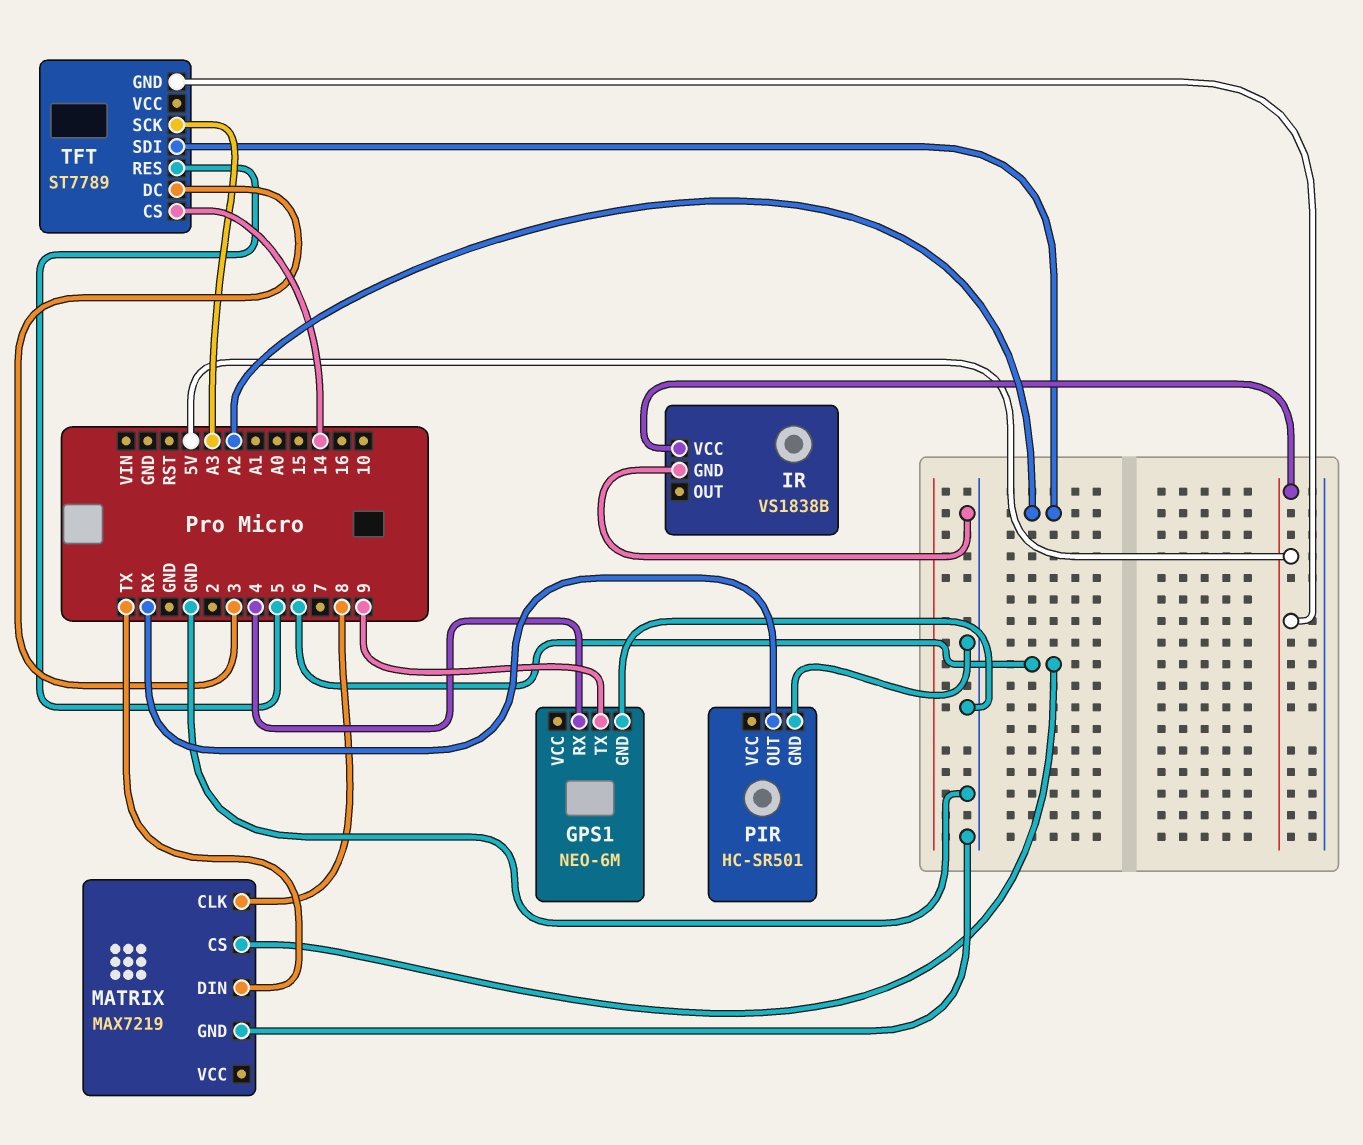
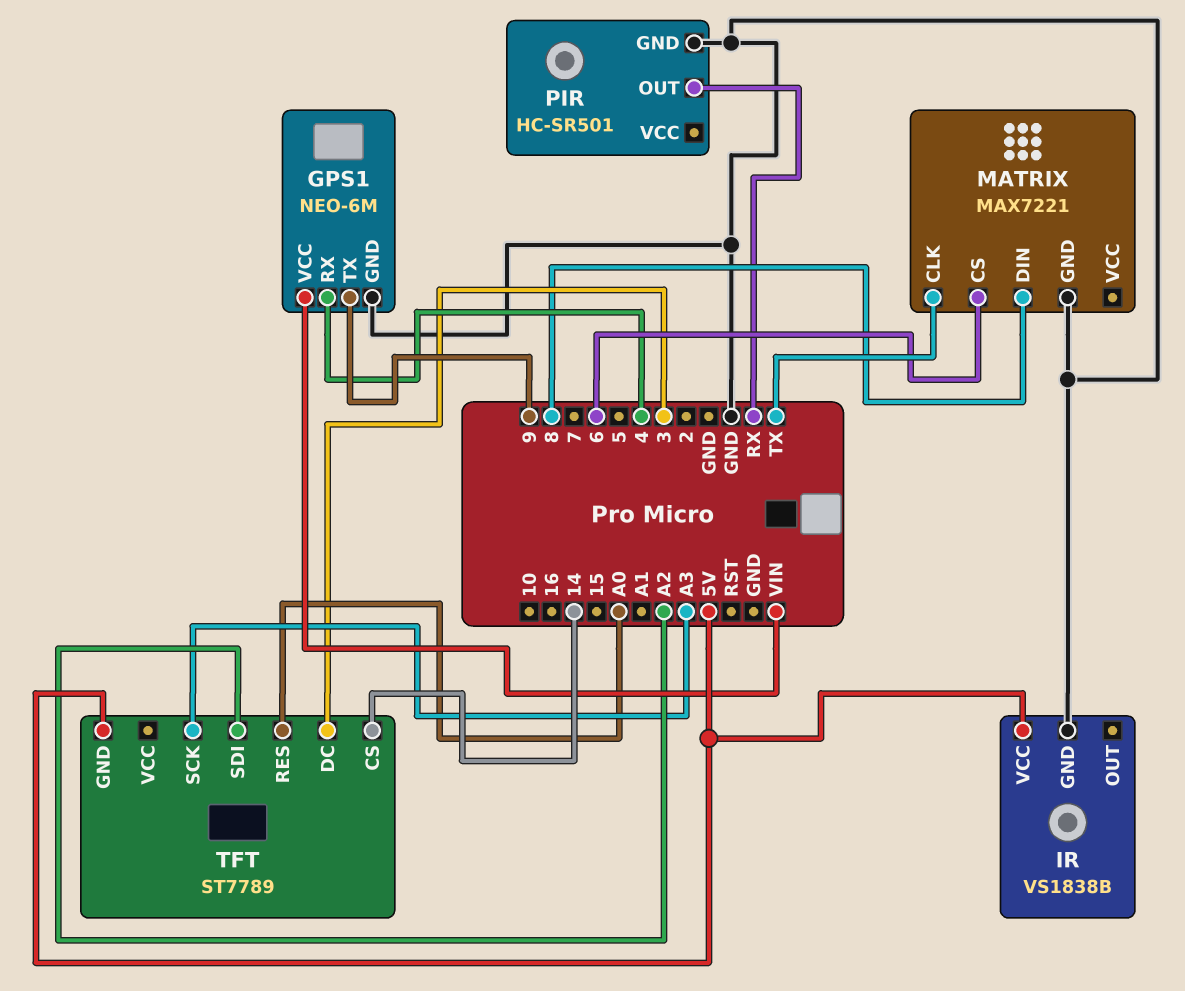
GPS1 pin VCC: none -> VIN
MATRIX: MAX7219 -> MAX7221
MATRIX pin CLK: 8 -> TX
MATRIX pin DIN: TX -> 8
TFT pin RES: 5 -> A0

